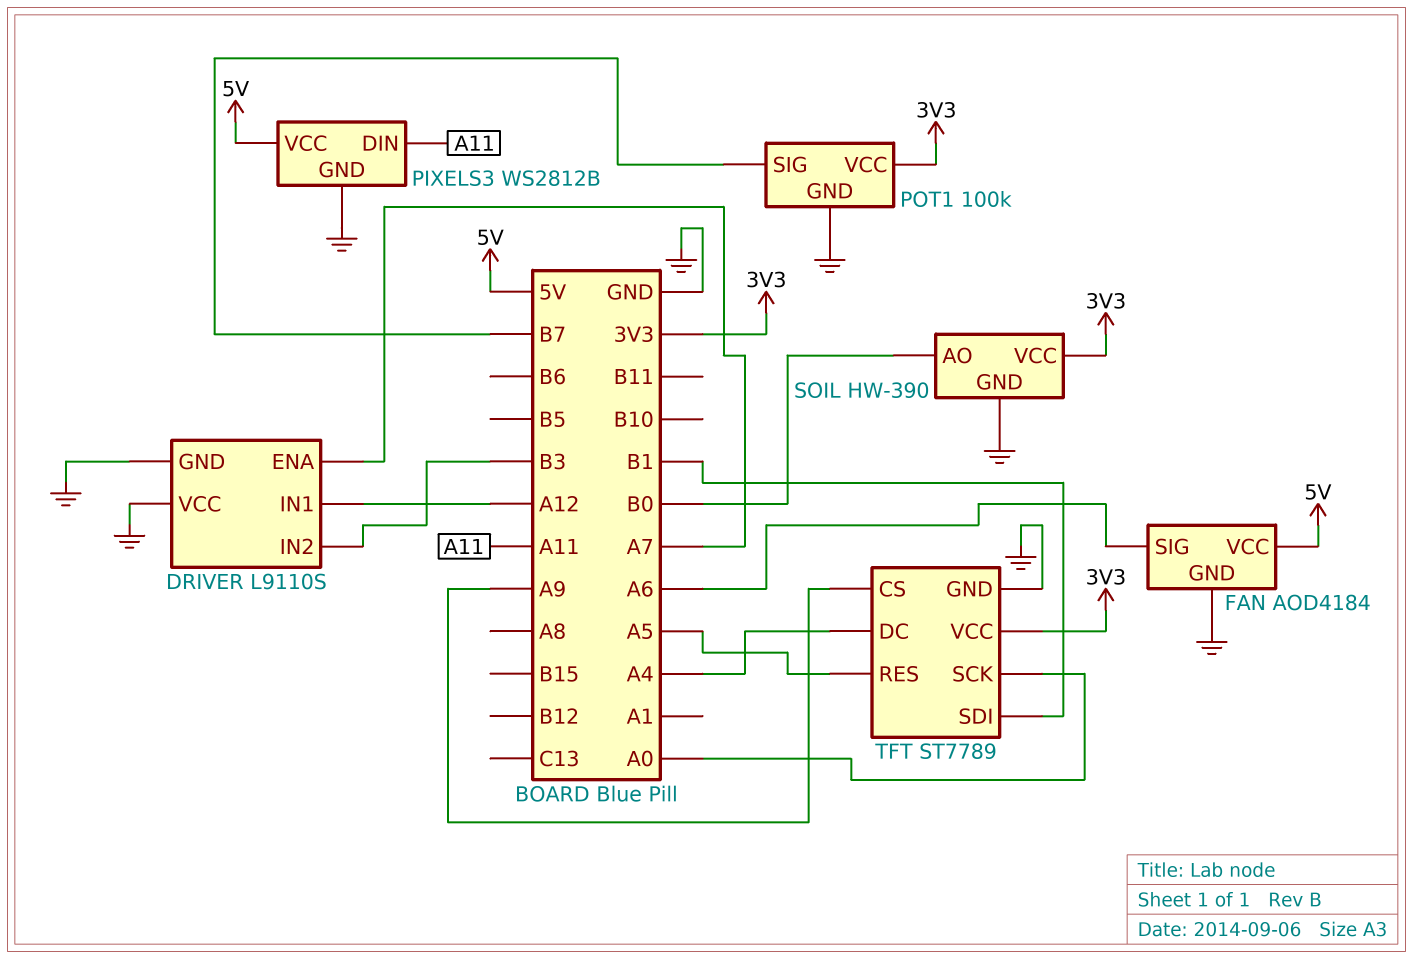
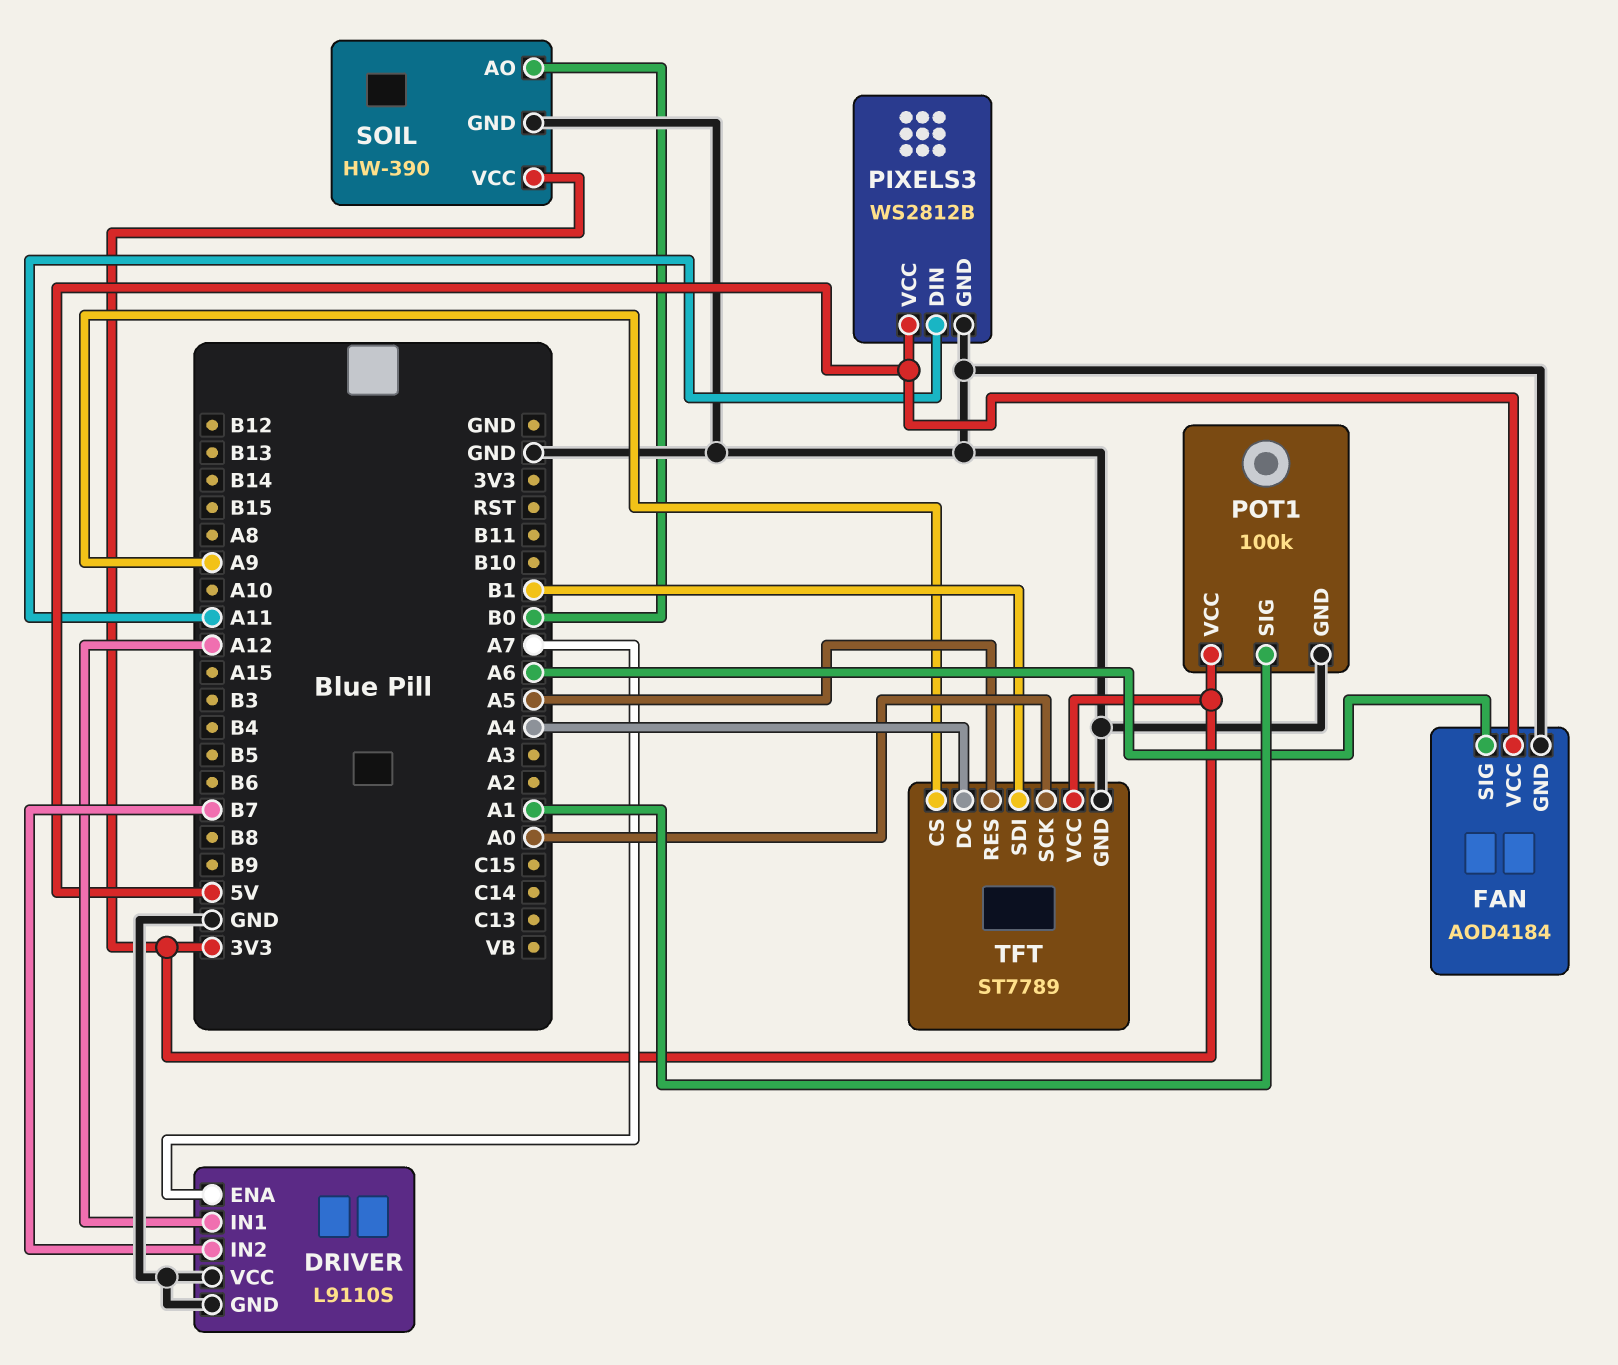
DRIVER pin IN2: B3 -> B7
POT1 pin SIG: B7 -> A1

